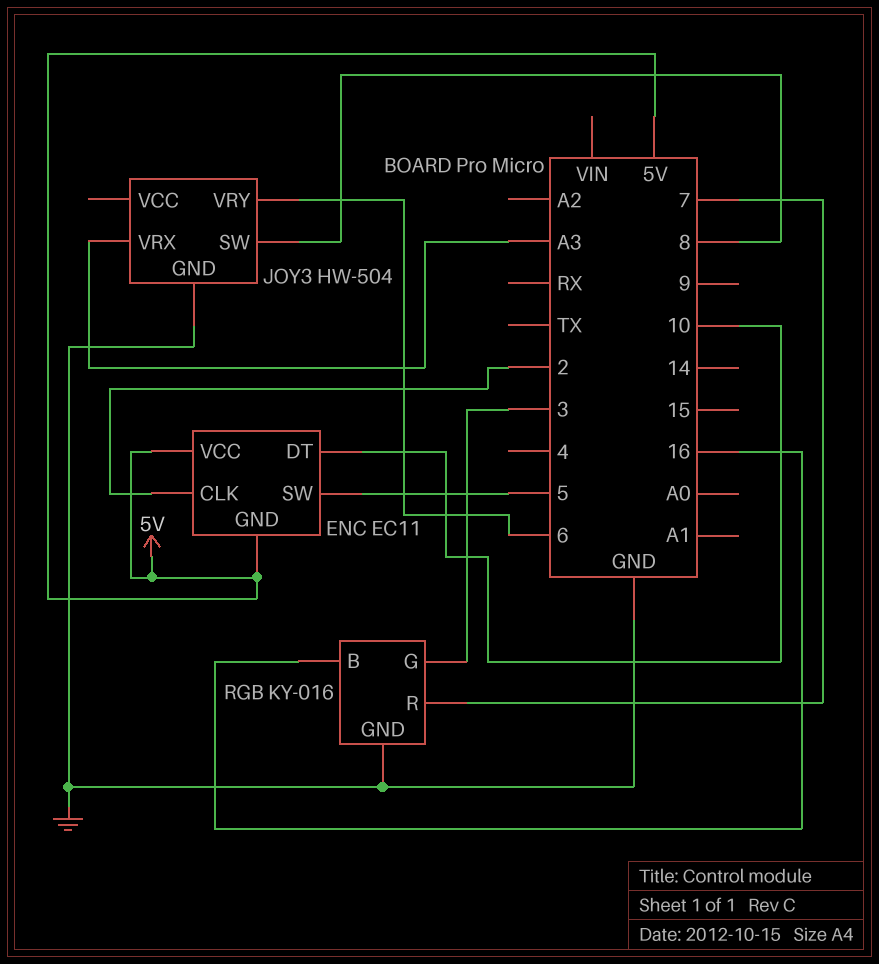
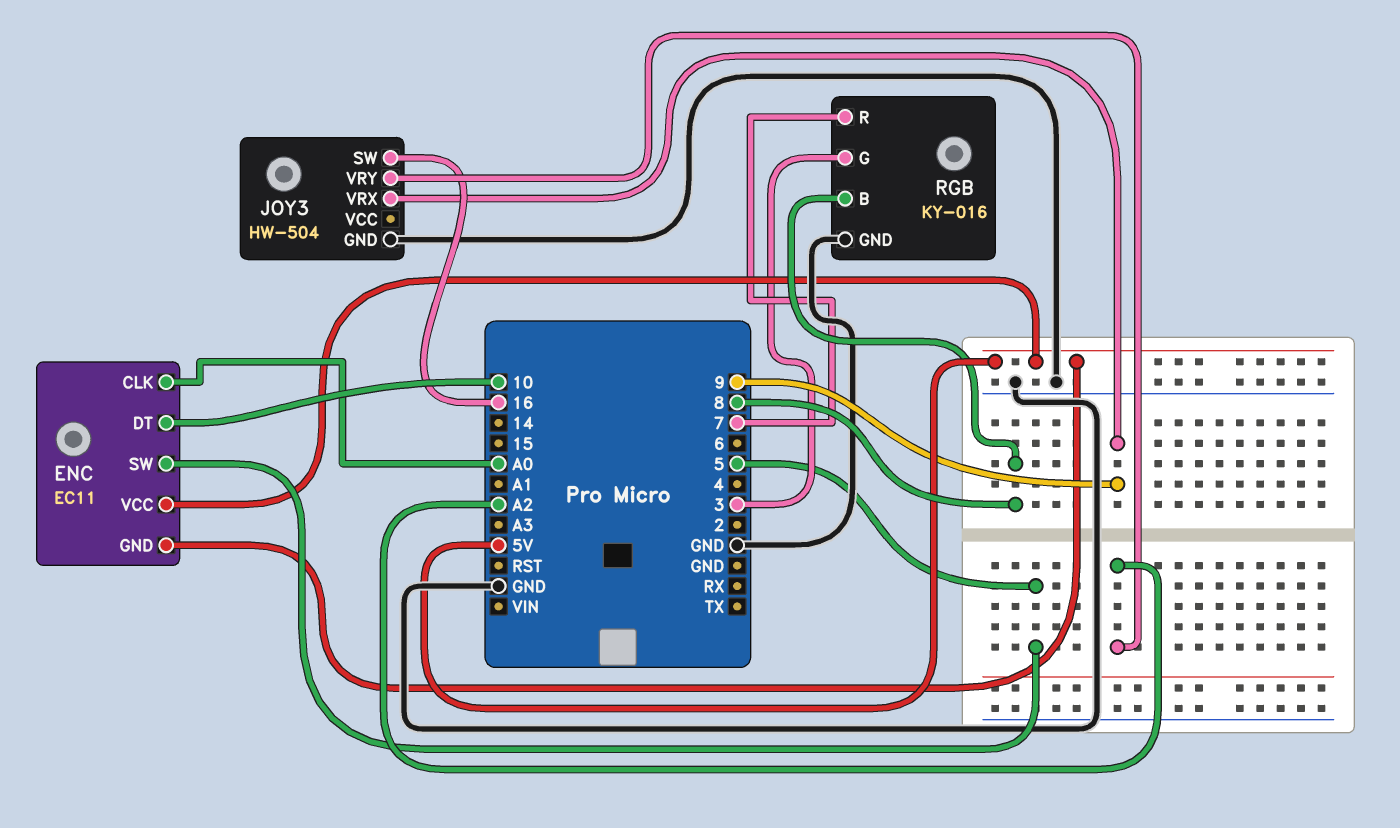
ENC pin CLK: 2 -> A0
JOY3 pin SW: 8 -> 16
JOY3 pin VRX: A3 -> 9
JOY3 pin VRY: 6 -> A2
RGB pin B: 16 -> 8

